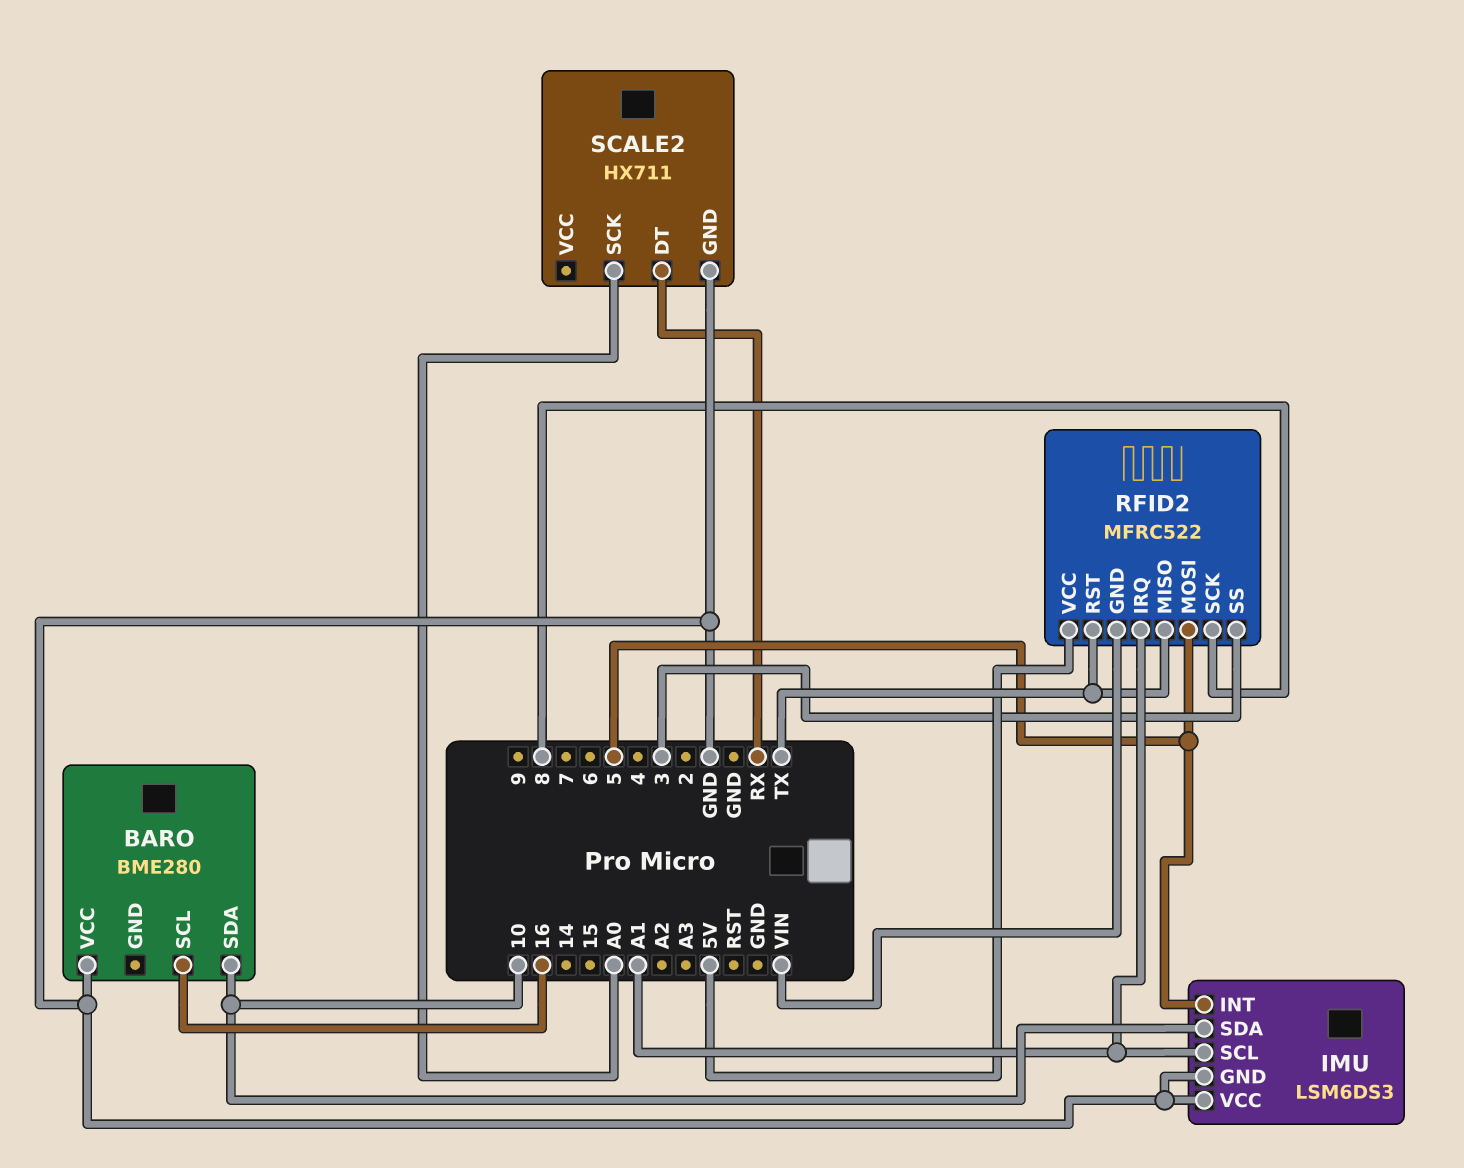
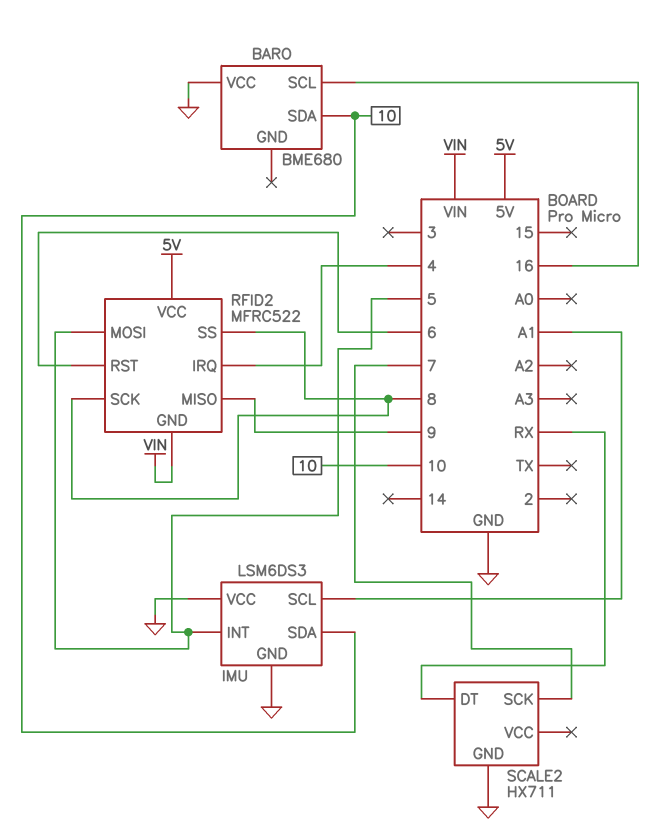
BARO: BME280 -> BME680
RFID2 pin IRQ: A1 -> 4
RFID2 pin MISO: TX -> 9
RFID2 pin RST: TX -> 6
RFID2 pin SS: 3 -> 8
SCALE2 pin SCK: A0 -> 7

